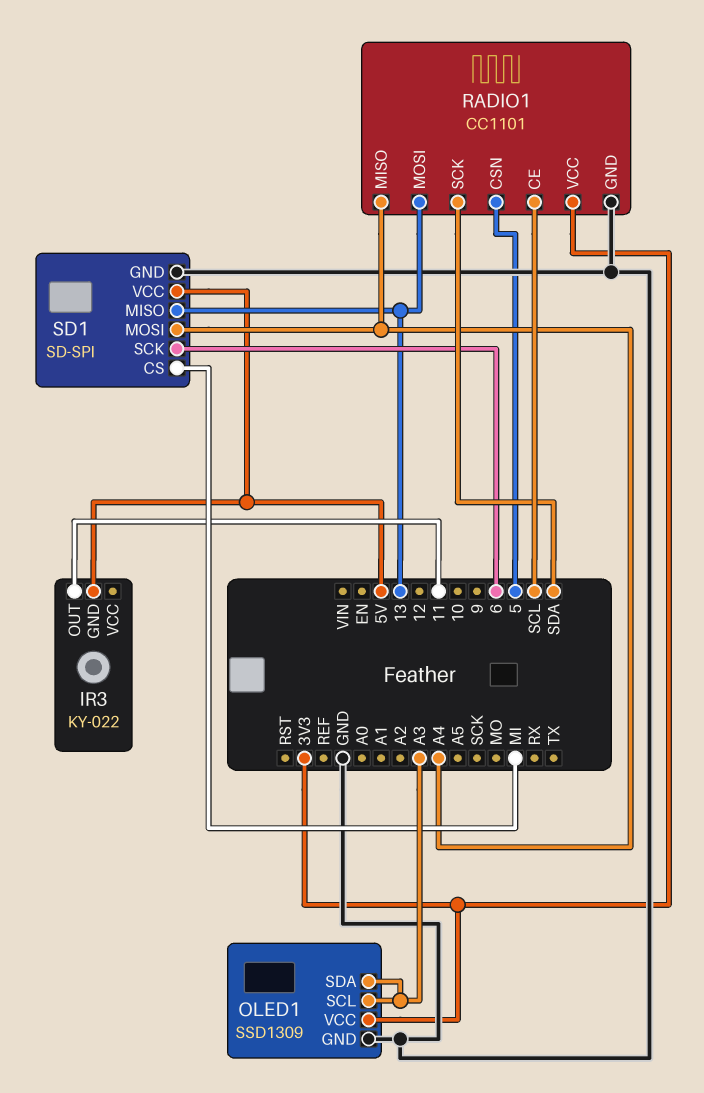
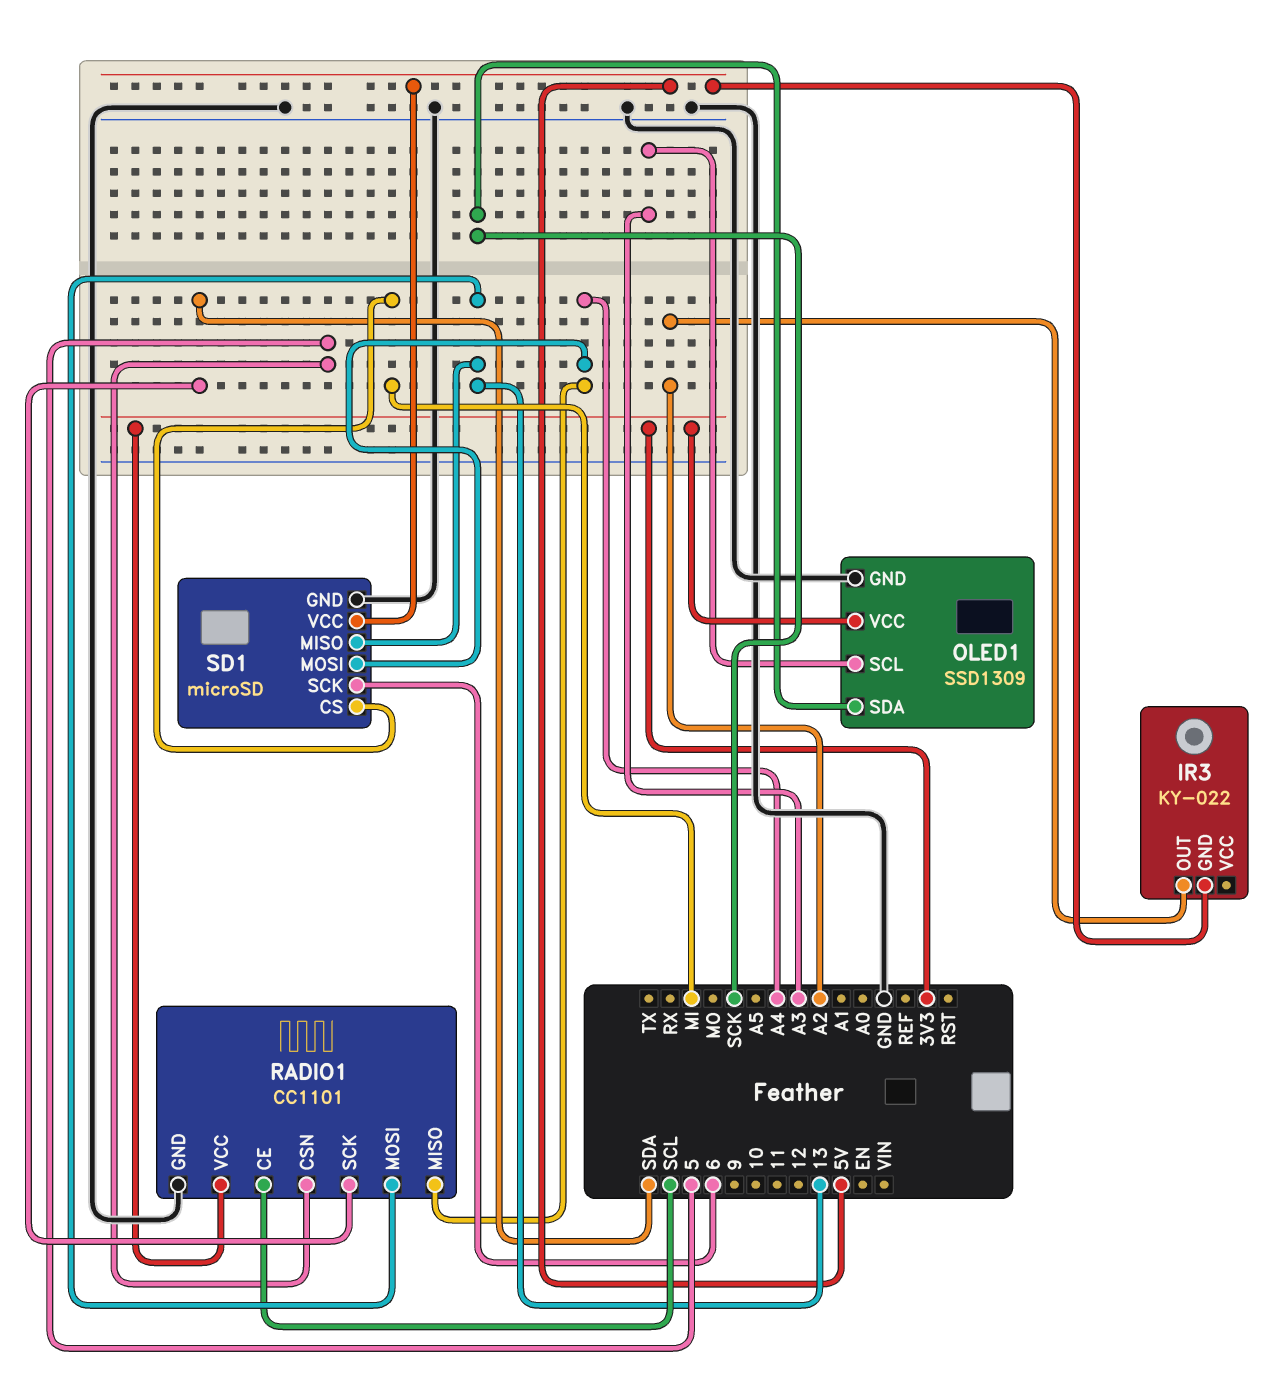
IR3 pin OUT: 11 -> A2
OLED1 pin SDA: A3 -> SCK
SD1: SD-SPI -> microSD

